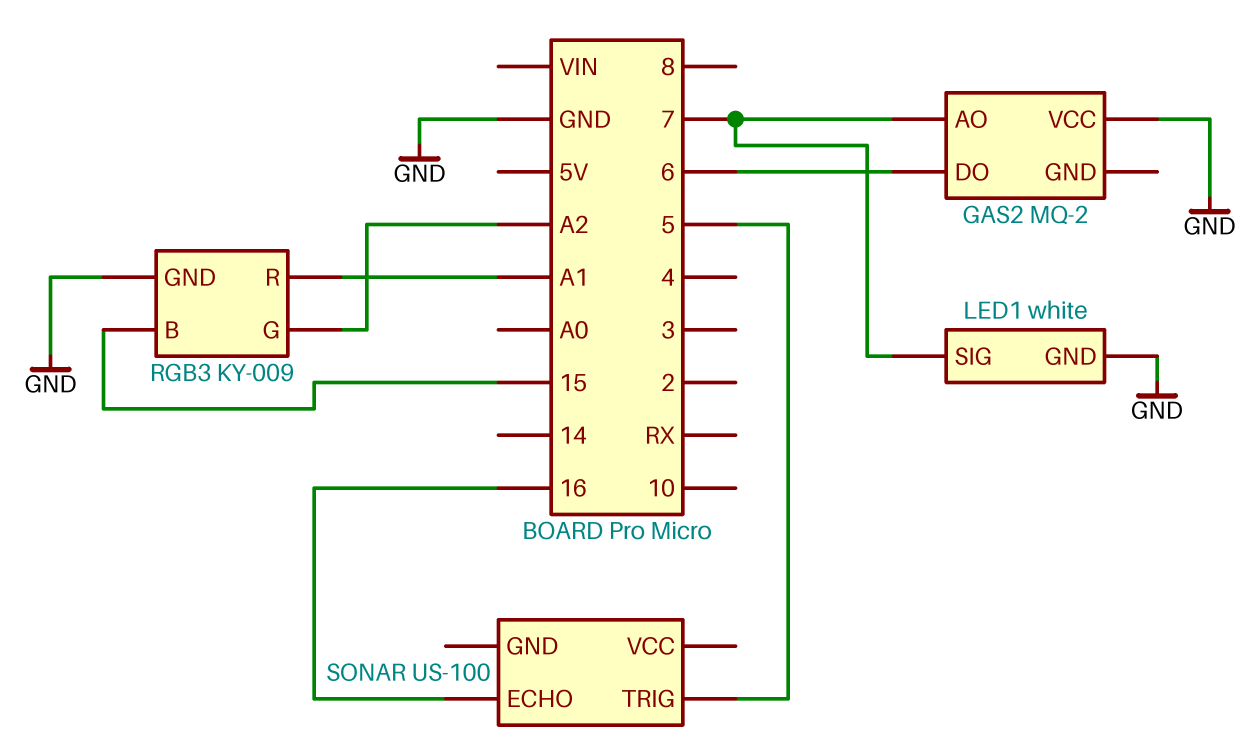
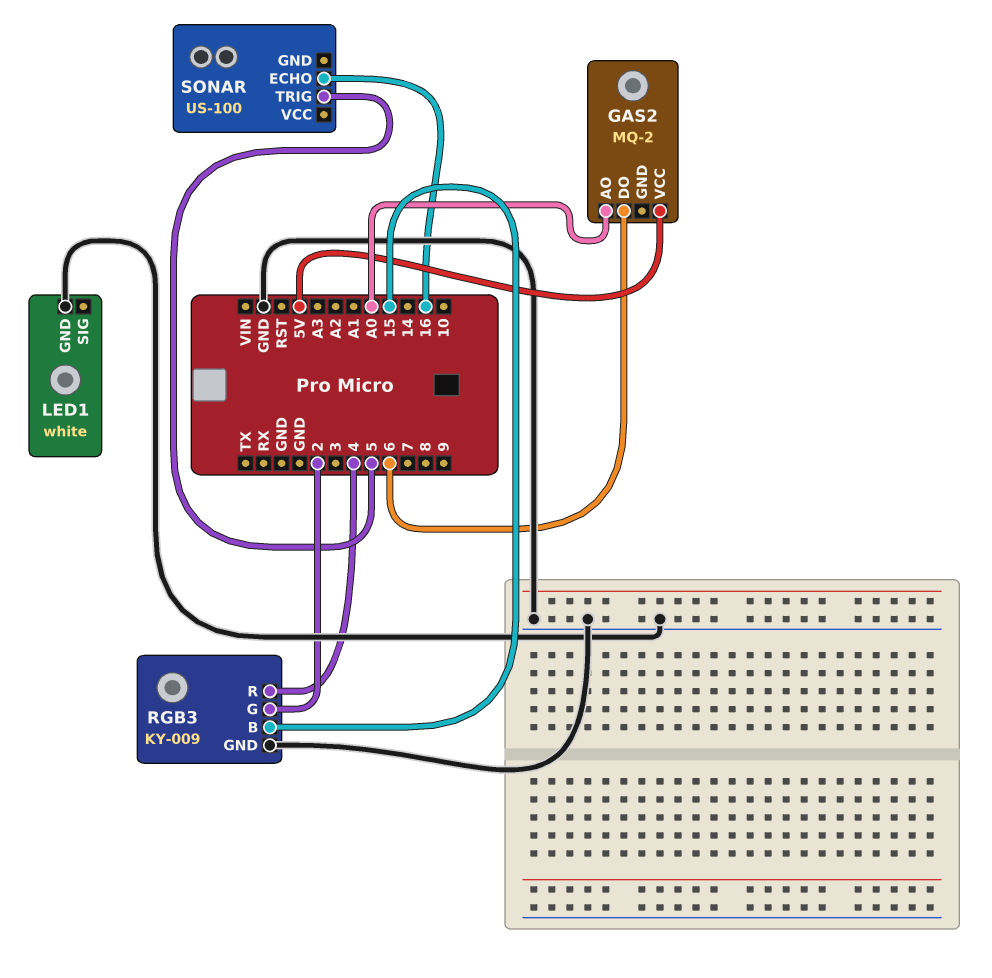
GAS2 pin AO: 7 -> A0
GAS2 pin VCC: GND -> 5V
LED1 pin SIG: 7 -> none
RGB3 pin G: A2 -> 2
RGB3 pin R: A1 -> 4

